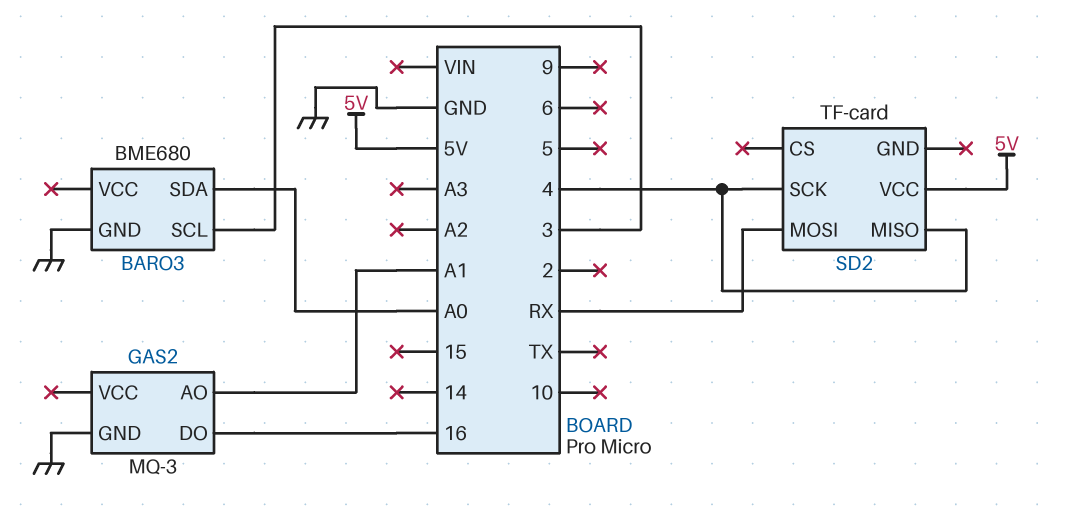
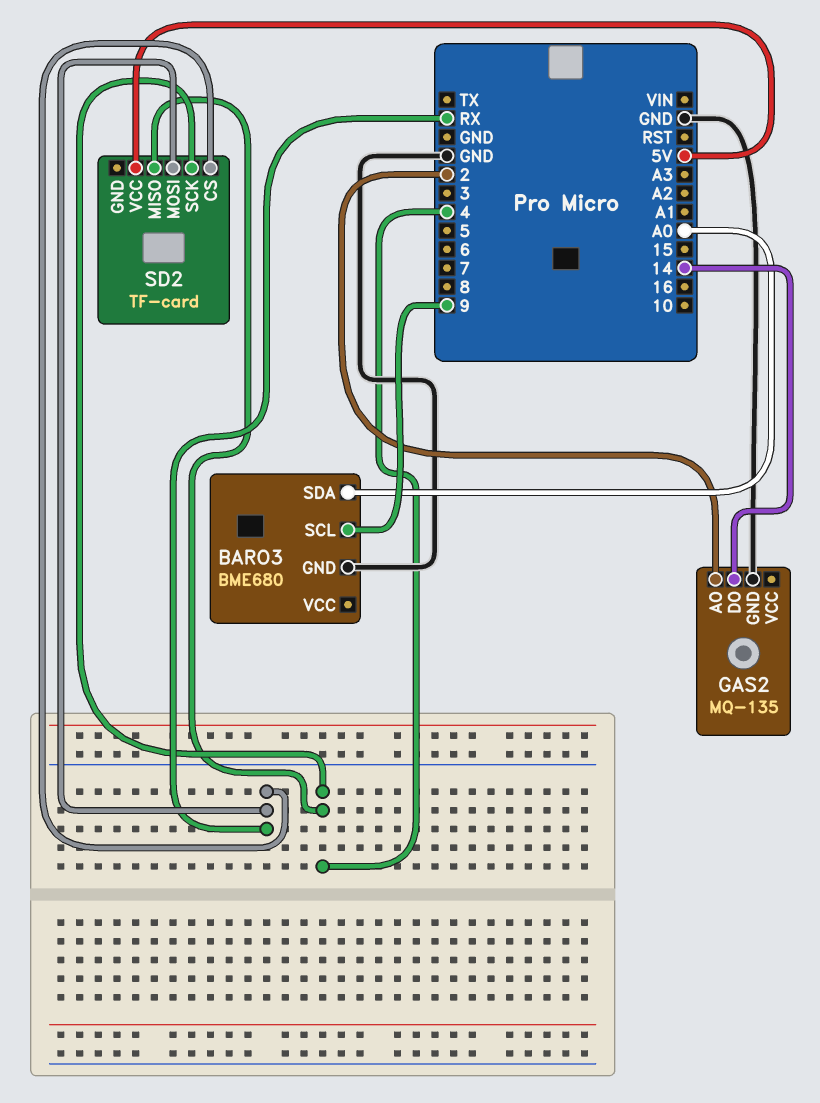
BARO3 pin SCL: 3 -> 9
GAS2: MQ-3 -> MQ-135
GAS2 pin AO: A1 -> 2
GAS2 pin DO: 16 -> 14
SD2 pin CS: none -> RX

